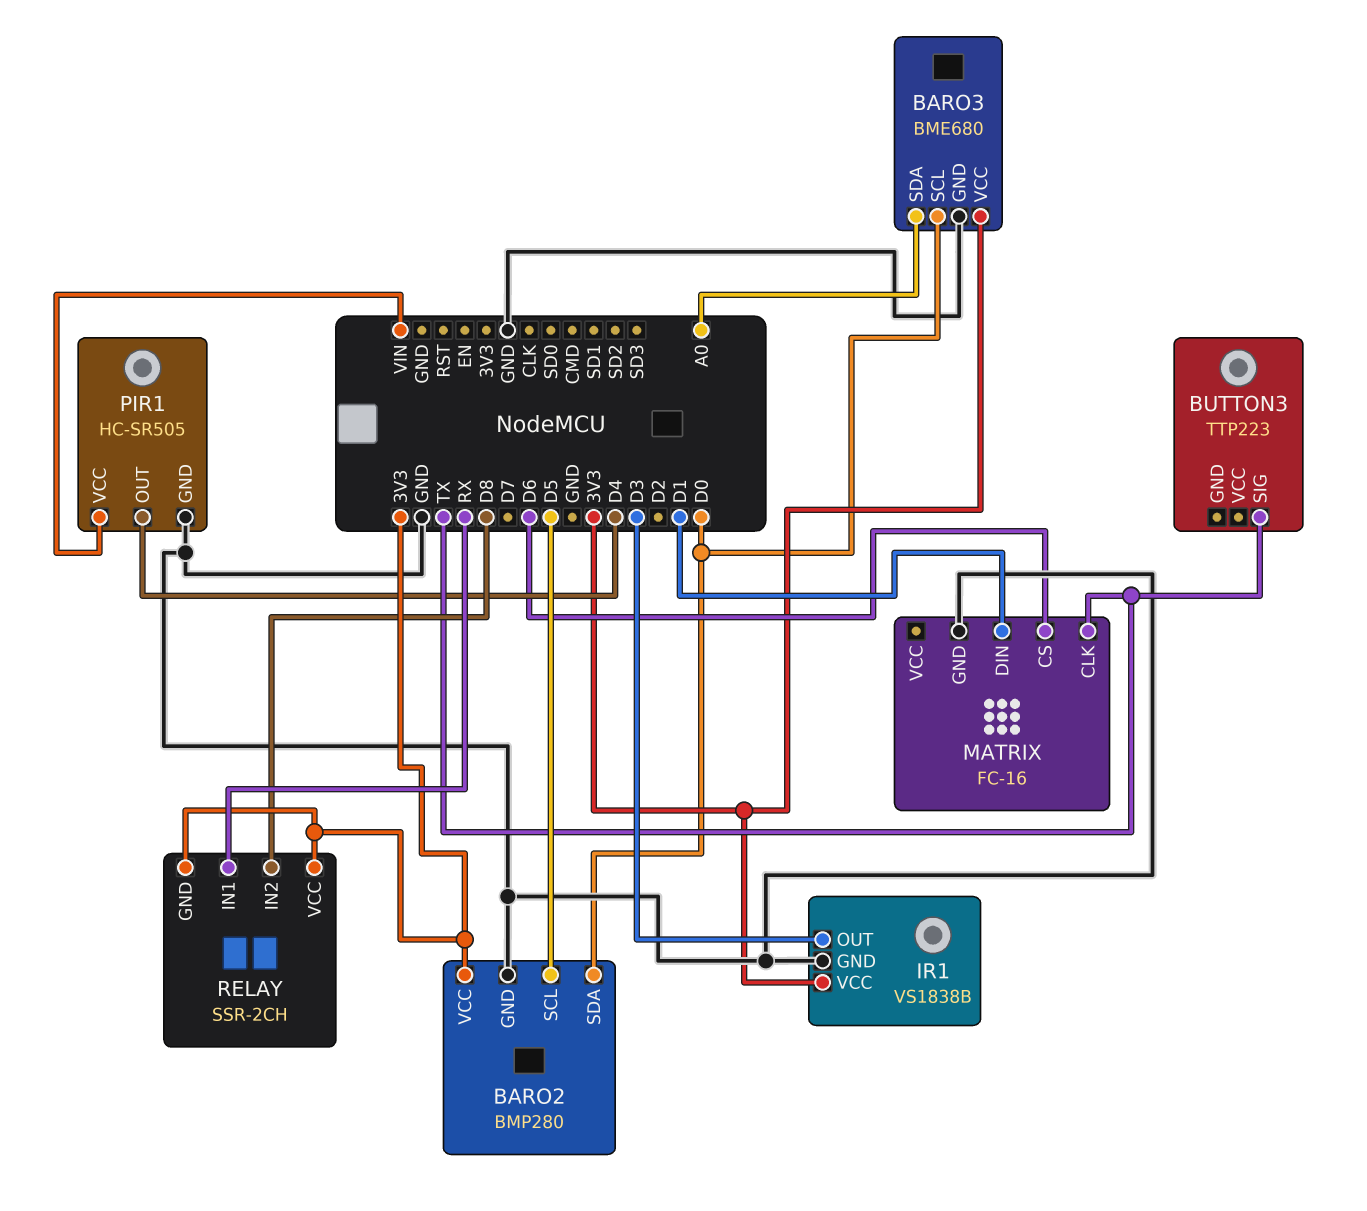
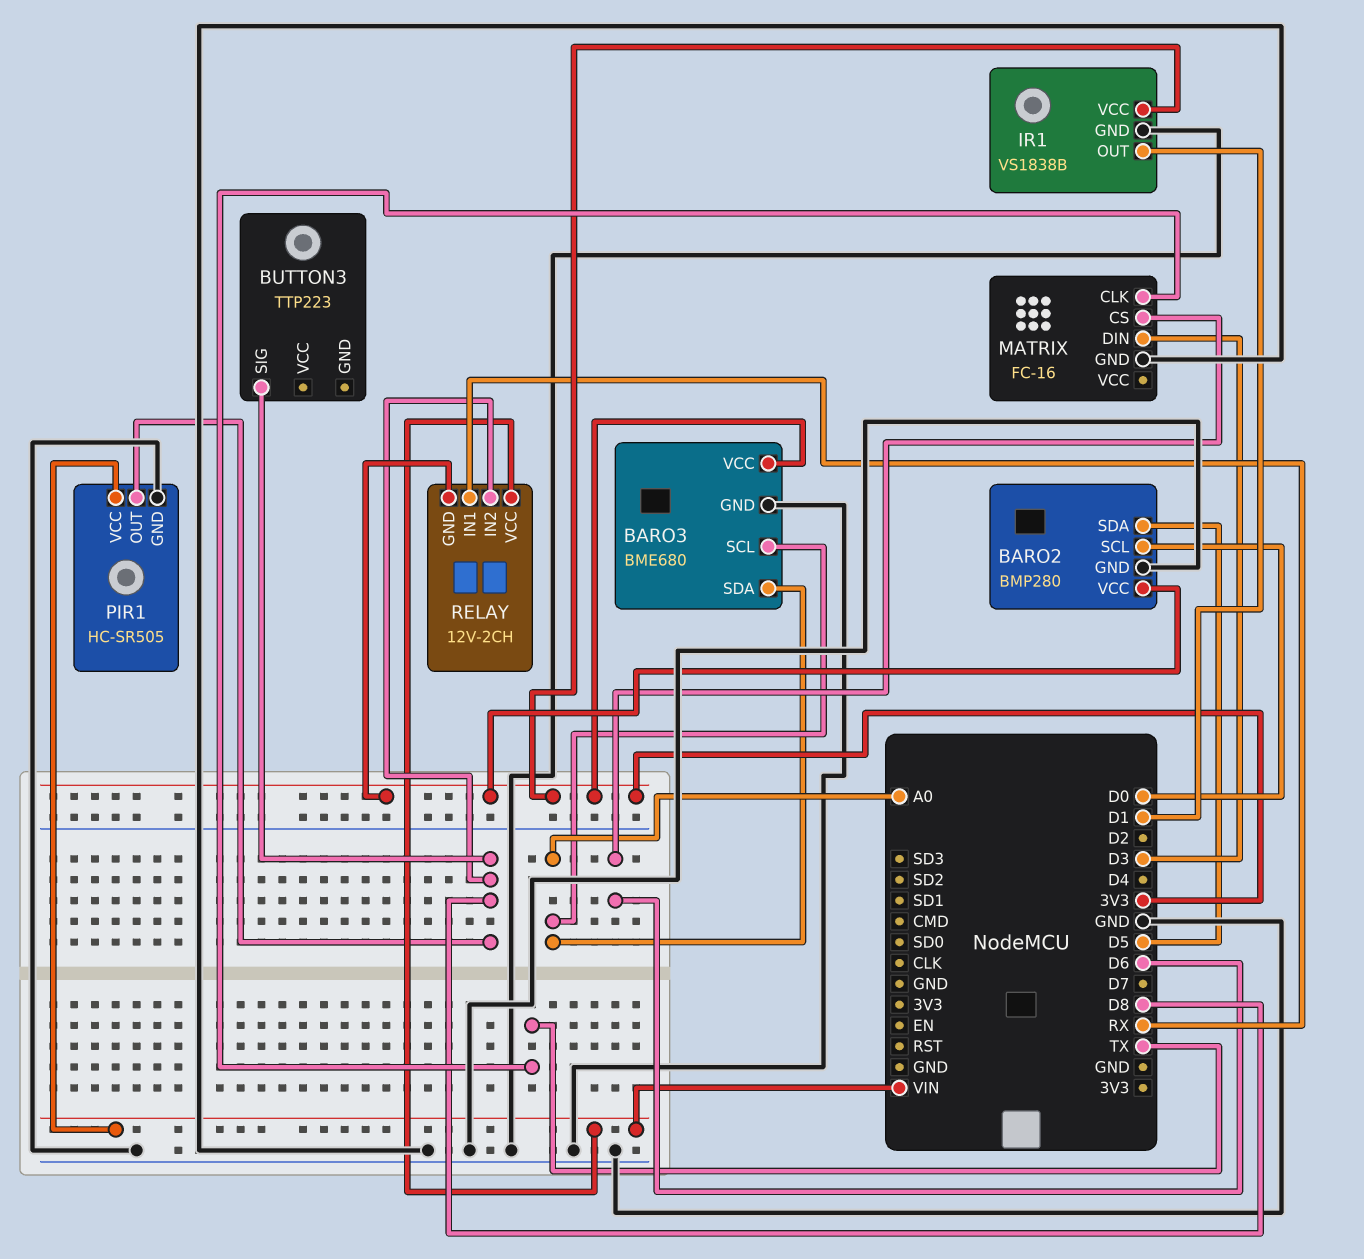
BARO2 pin SCL: D5 -> D0
BARO2 pin SDA: D0 -> D5
BARO3 pin SCL: D0 -> A0
BUTTON3 pin SIG: TX -> D8
IR1 pin OUT: D3 -> D1
MATRIX pin DIN: D1 -> D3
PIR1 pin OUT: D4 -> D8
RELAY: SSR-2CH -> 12V-2CH
RELAY pin VCC: 3V3 -> VIN

